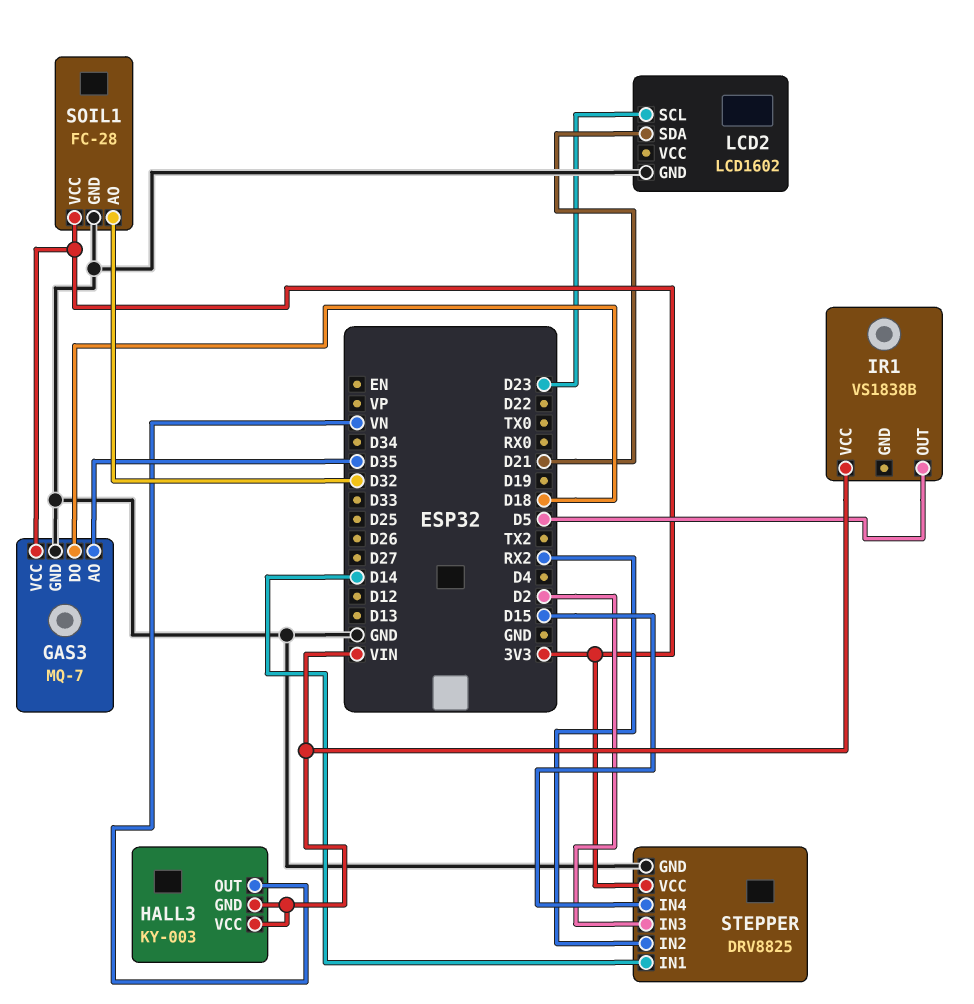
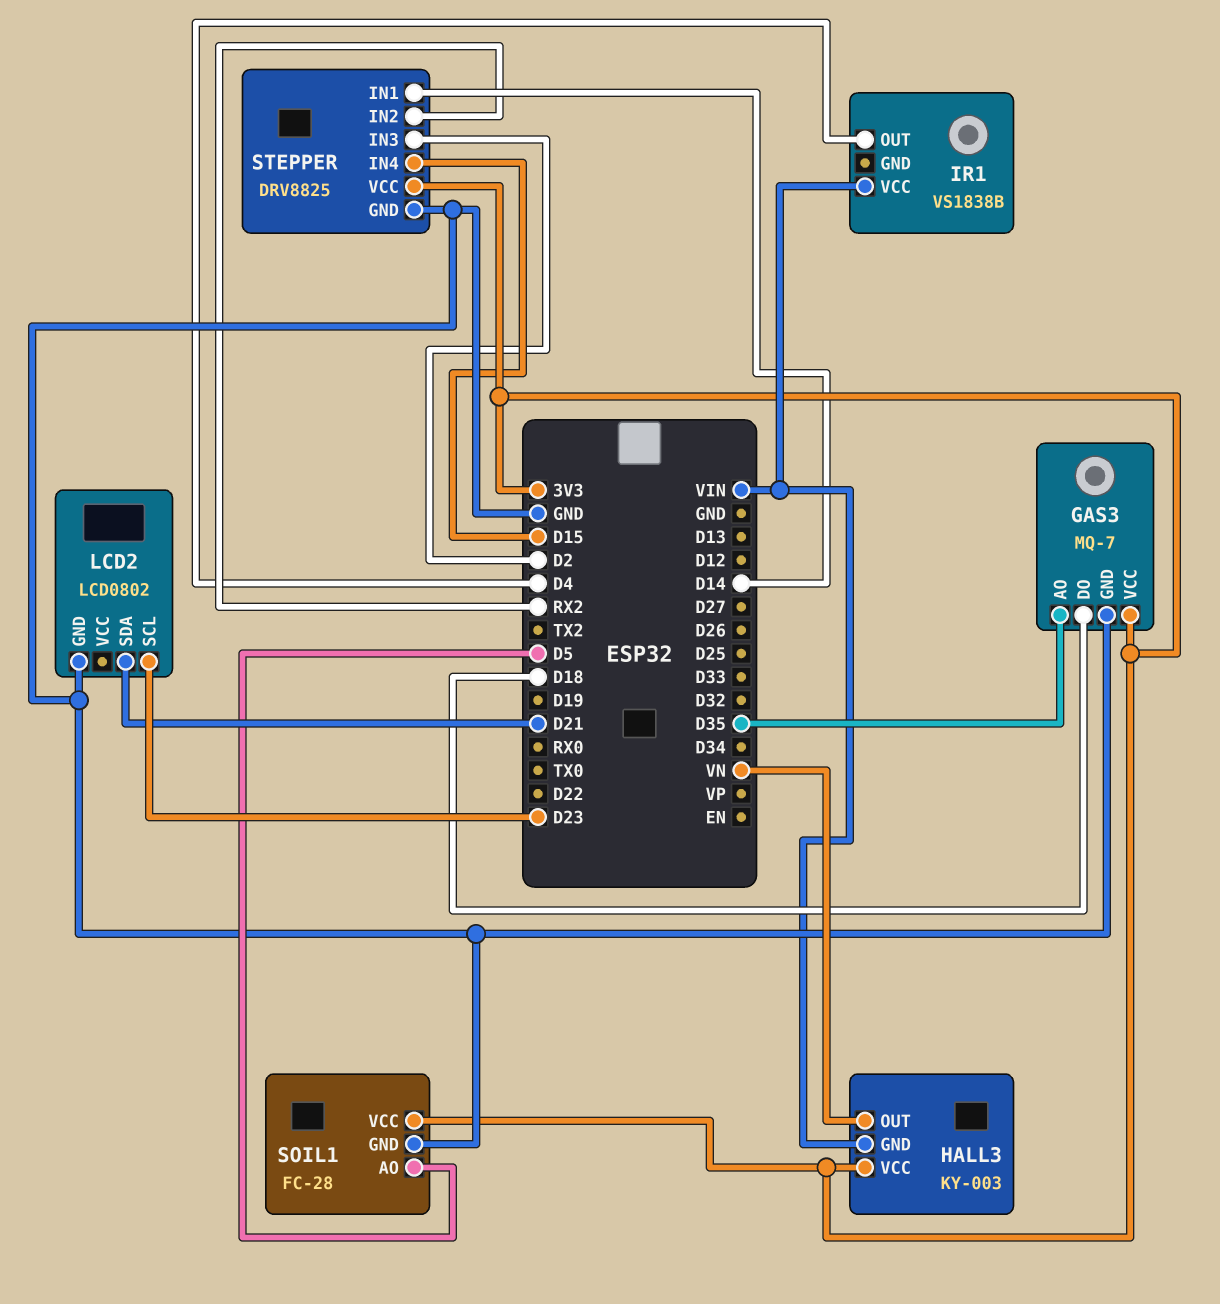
HALL3 pin VCC: VIN -> 3V3
IR1 pin OUT: D5 -> D4
LCD2: LCD1602 -> LCD0802
SOIL1 pin AO: D32 -> D5

